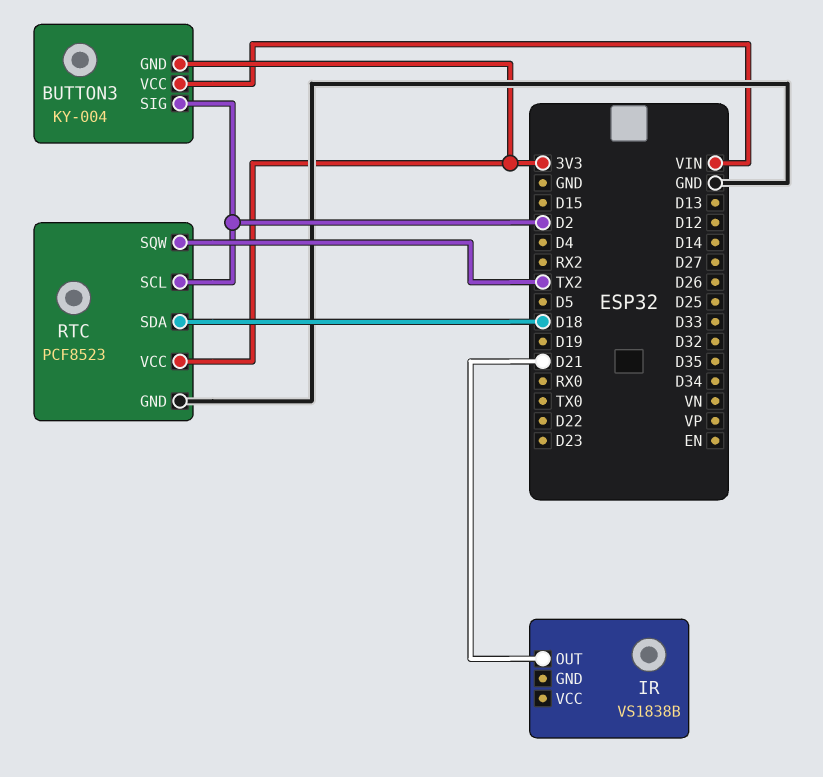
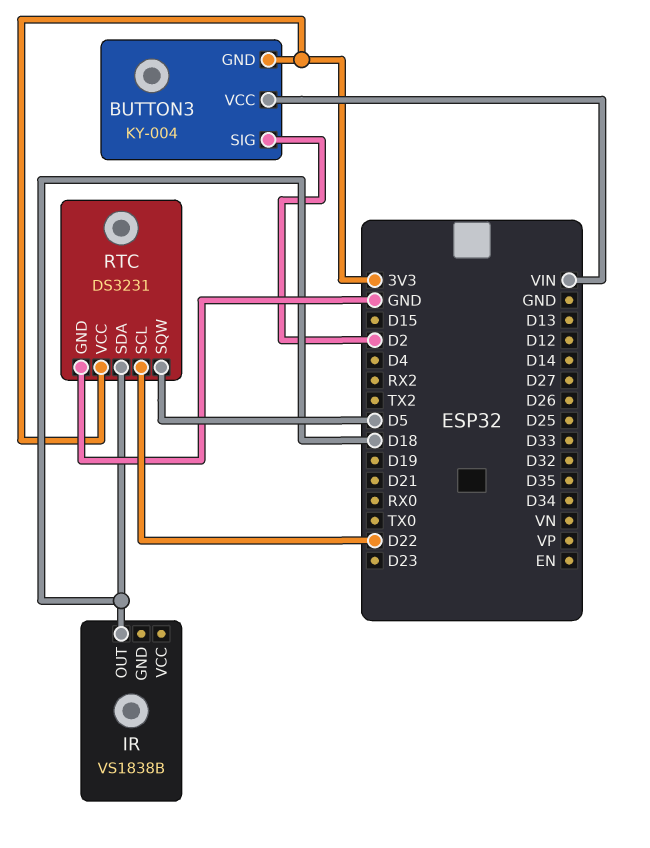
IR pin OUT: D21 -> D18
RTC: PCF8523 -> DS3231
RTC pin SCL: D2 -> D22
RTC pin SQW: TX2 -> D5

